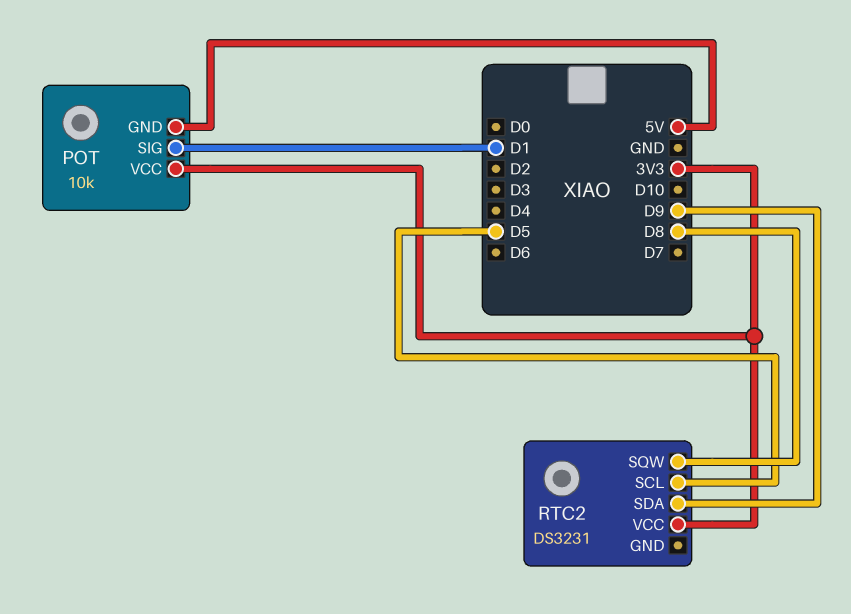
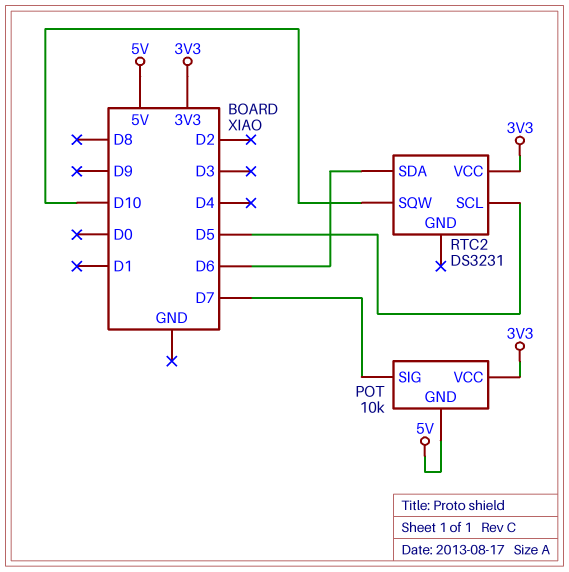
POT pin SIG: D1 -> D7
RTC2 pin SDA: D9 -> D6
RTC2 pin SQW: D8 -> D10

